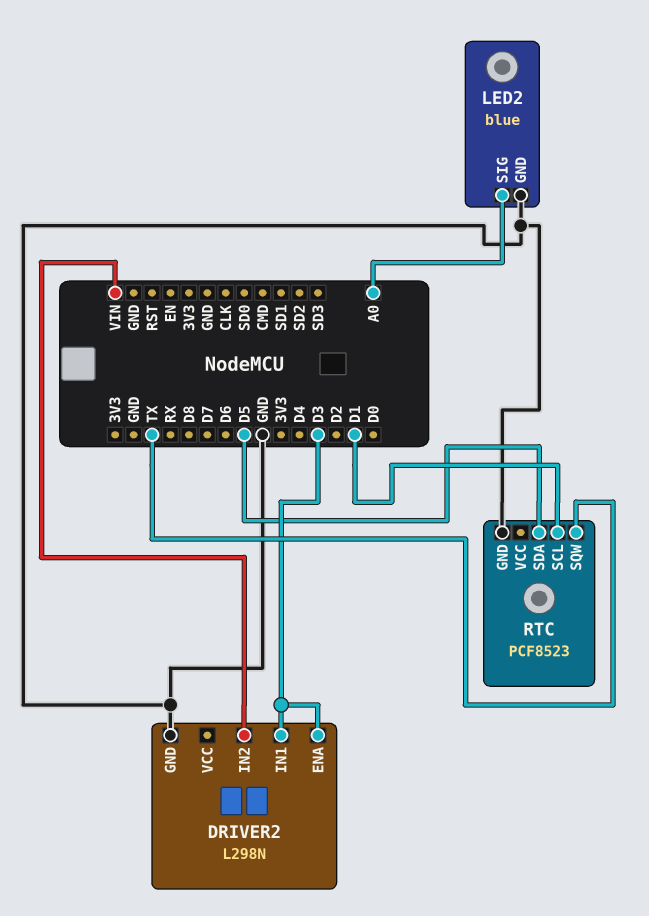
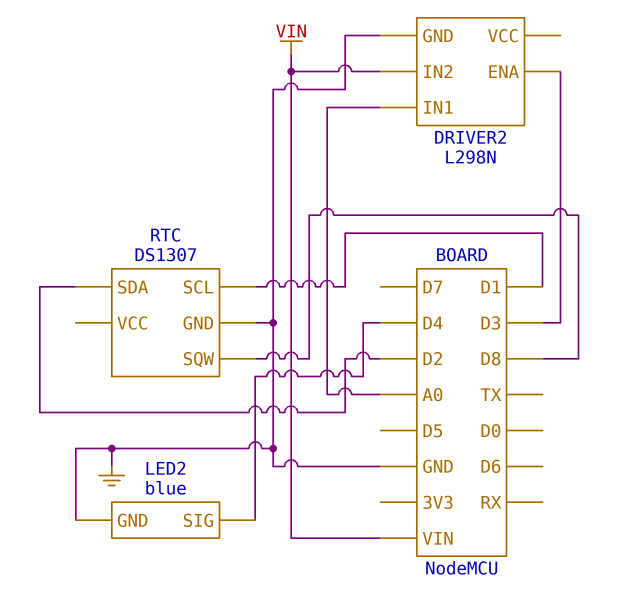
DRIVER2 pin IN1: D3 -> A0
LED2 pin SIG: A0 -> D4
RTC: PCF8523 -> DS1307
RTC pin SDA: D5 -> D2
RTC pin SQW: TX -> D8

